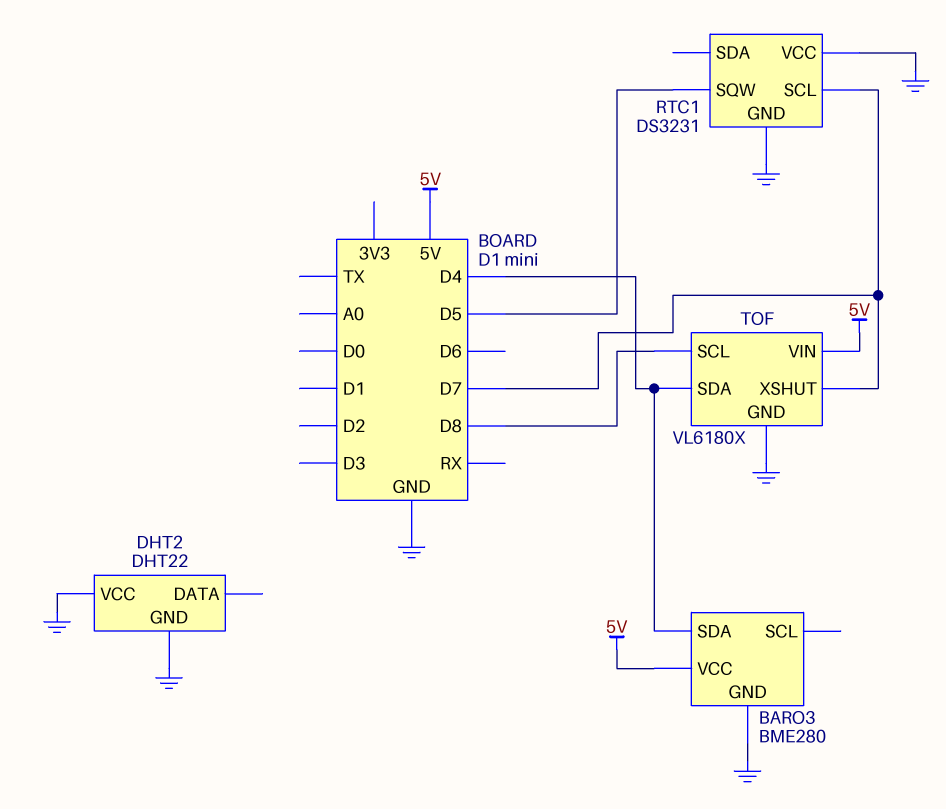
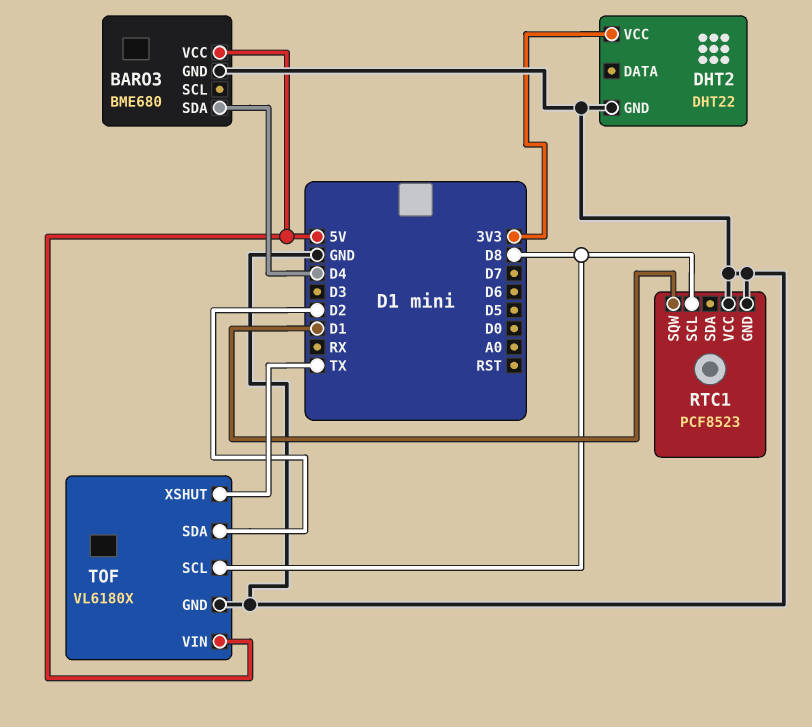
BARO3: BME280 -> BME680
DHT2 pin VCC: GND -> 3V3
RTC1: DS3231 -> PCF8523
RTC1 pin SCL: D7 -> D8
RTC1 pin SQW: D5 -> D1
TOF pin SDA: D4 -> D2
TOF pin XSHUT: D7 -> TX

